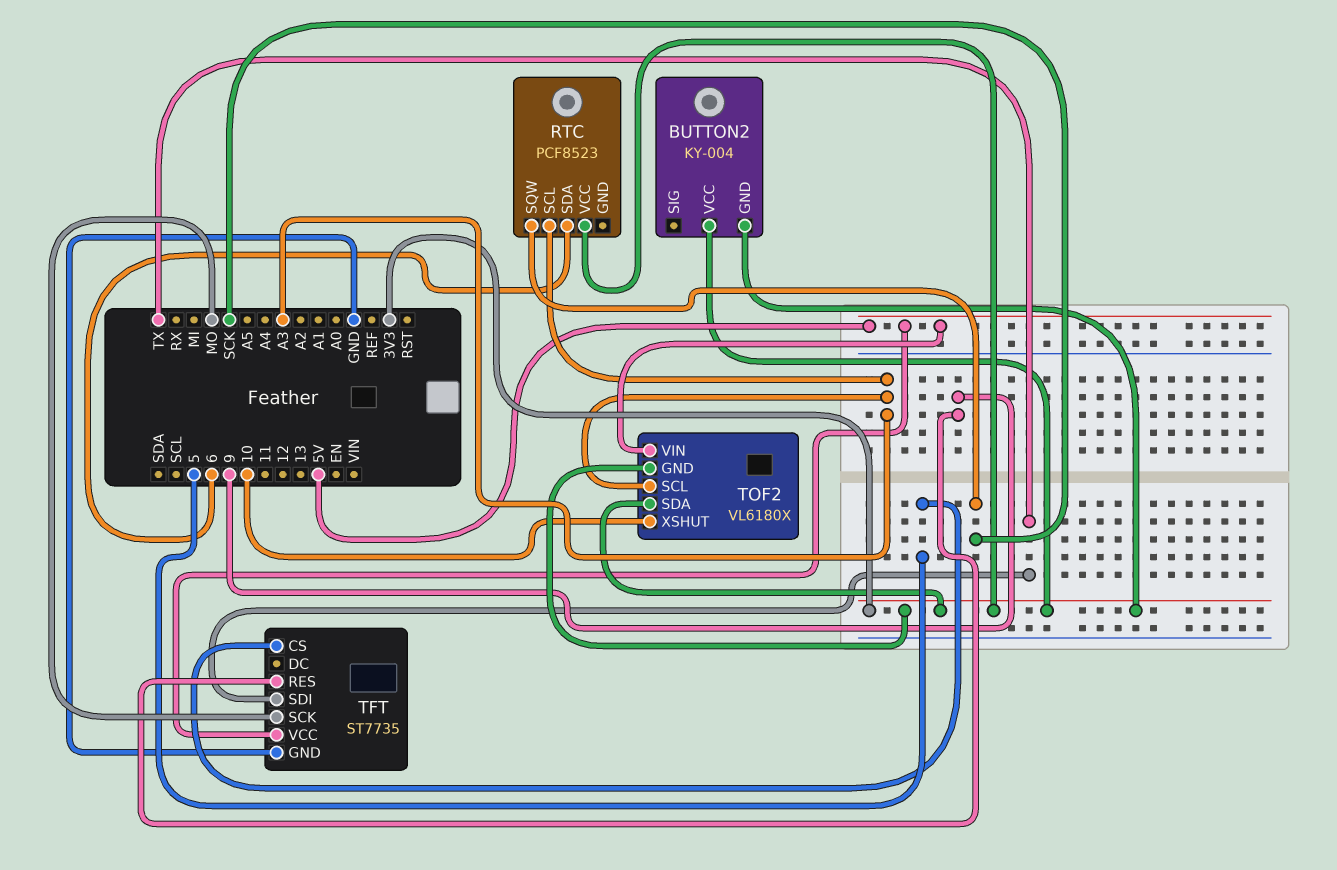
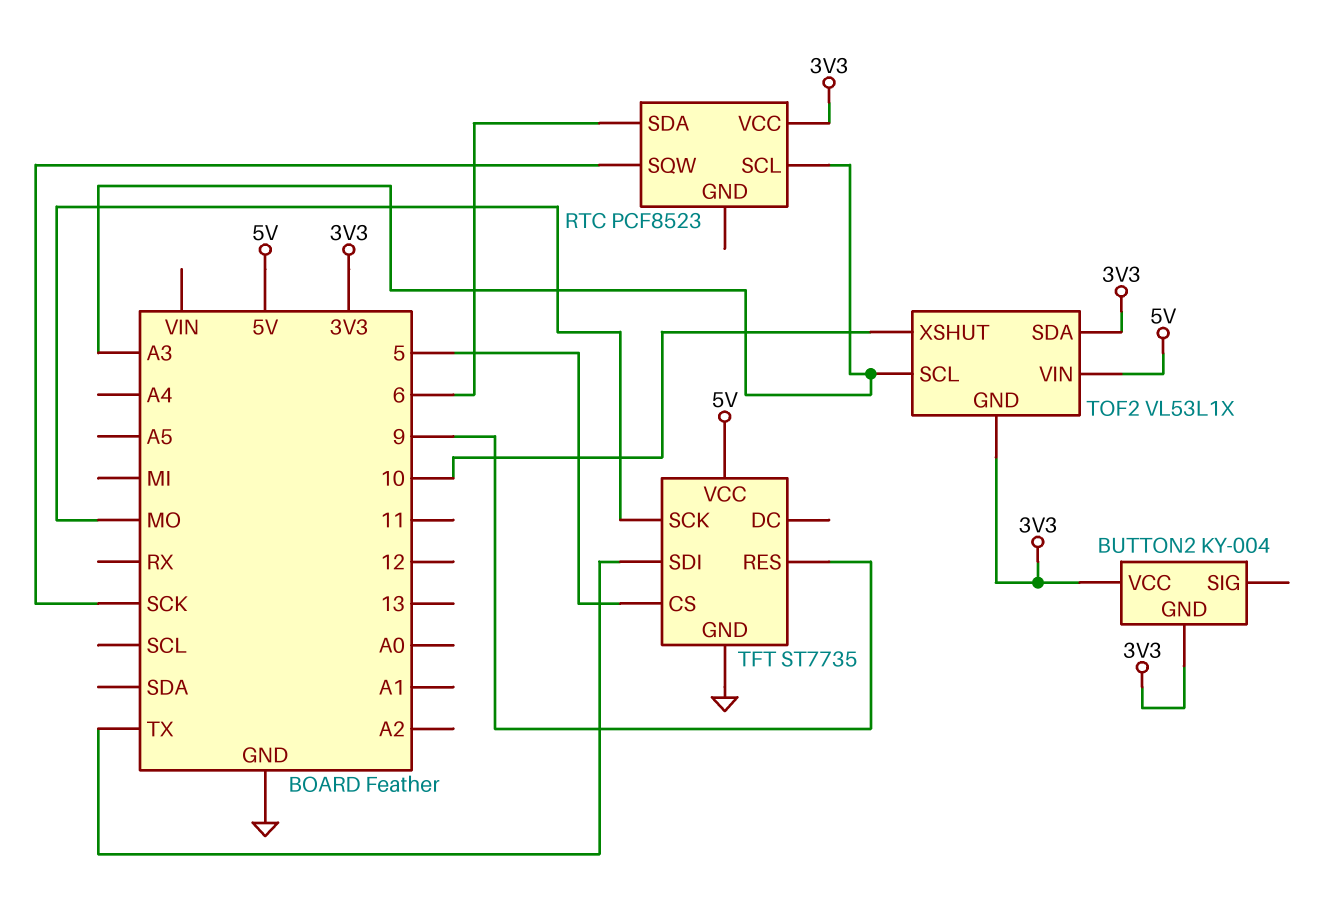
TOF2: VL6180X -> VL53L1X

